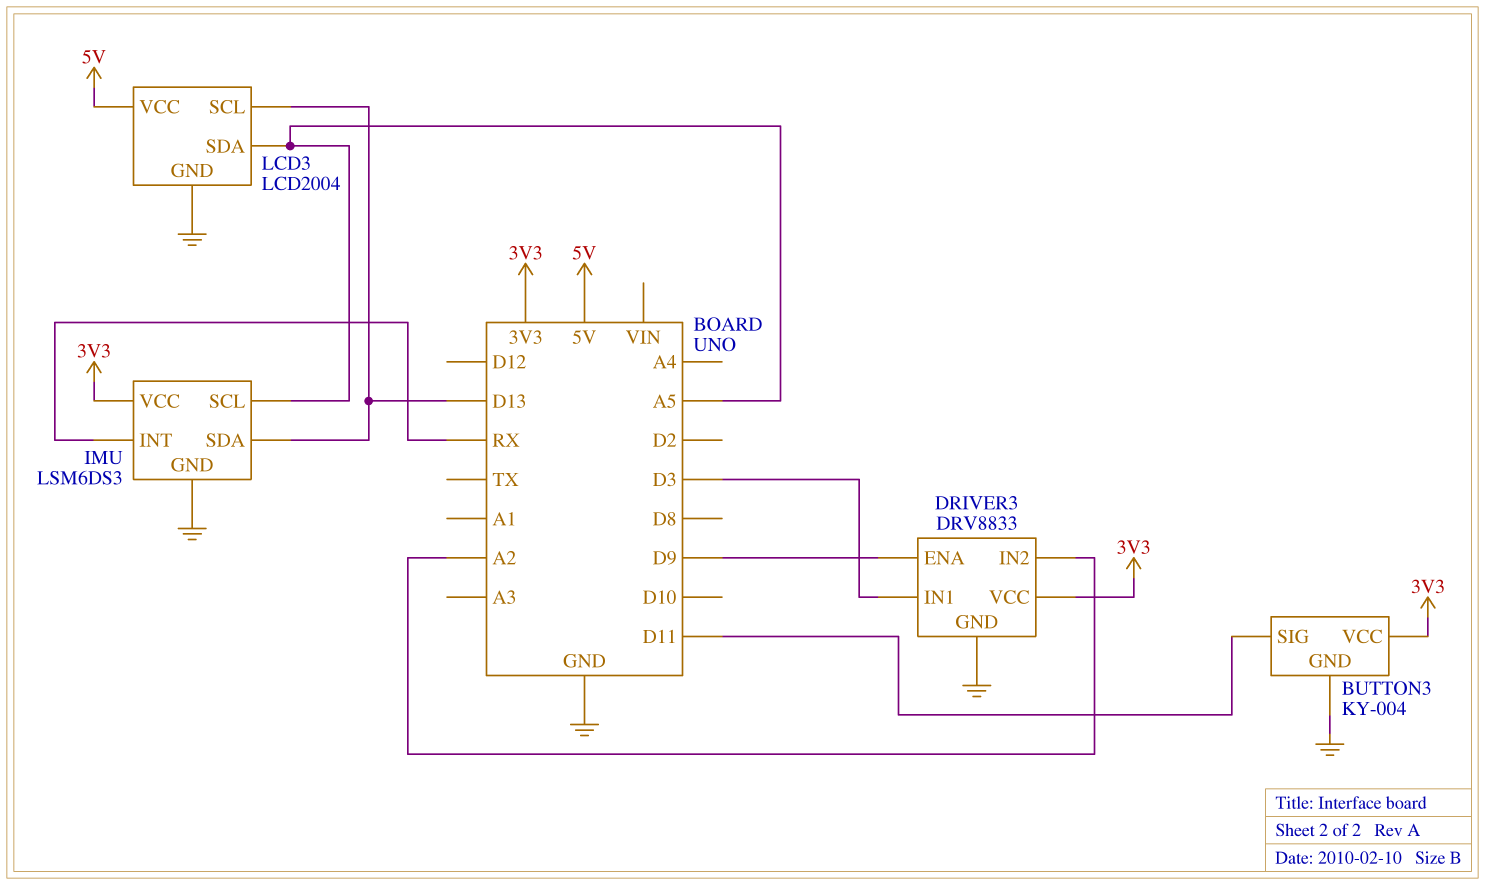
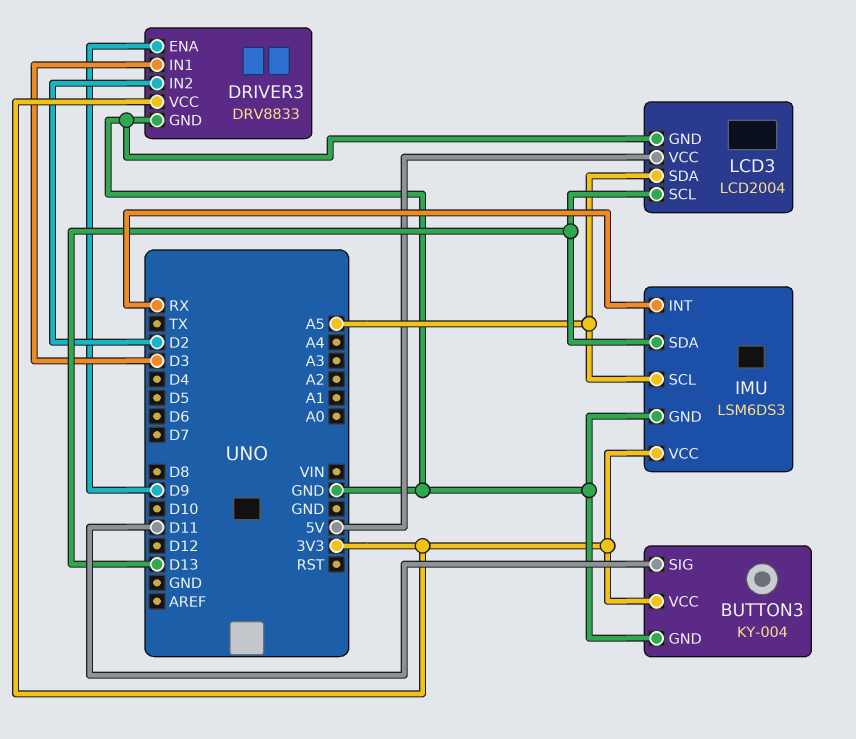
DRIVER3 pin IN2: A2 -> D2

